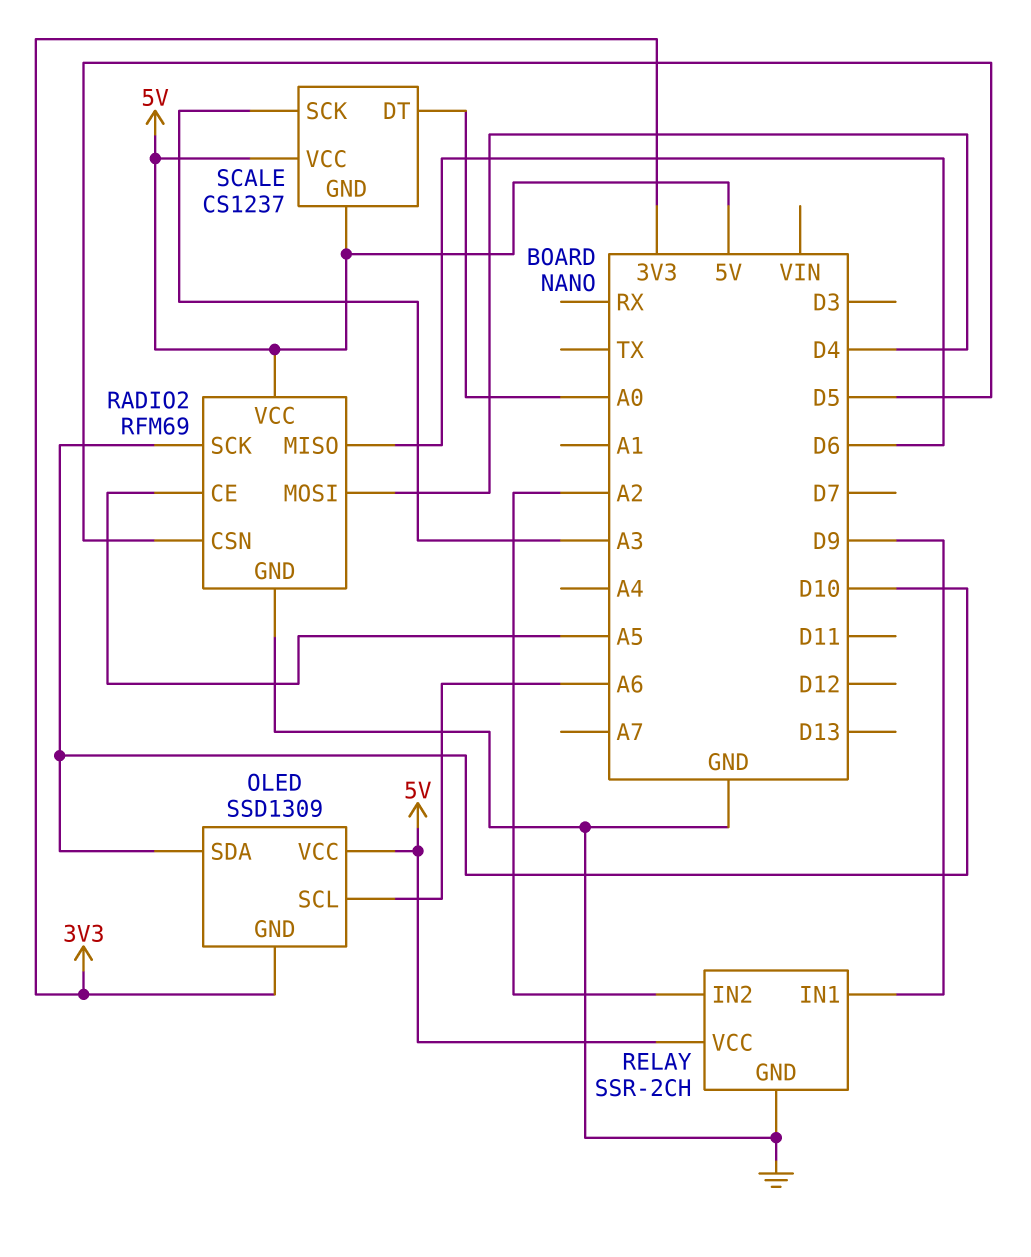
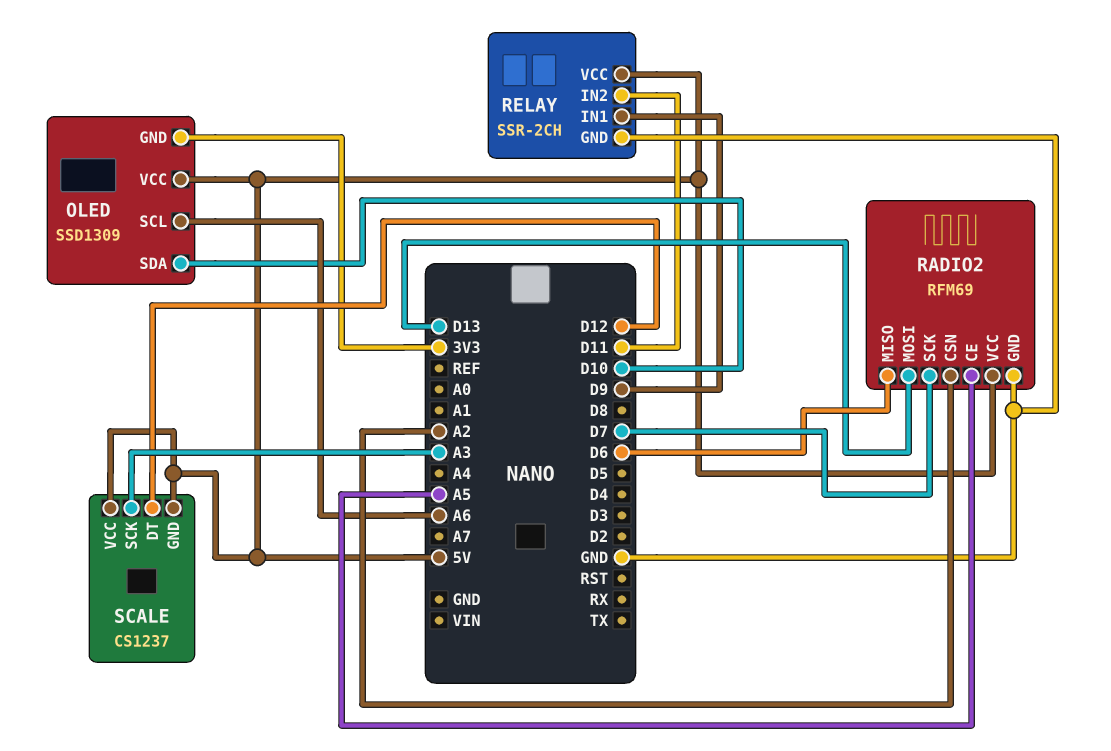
RADIO2 pin CSN: D5 -> A2
RADIO2 pin MOSI: D4 -> D13
RADIO2 pin SCK: D10 -> D7
RELAY pin IN2: A2 -> D11
SCALE pin DT: A0 -> D12

